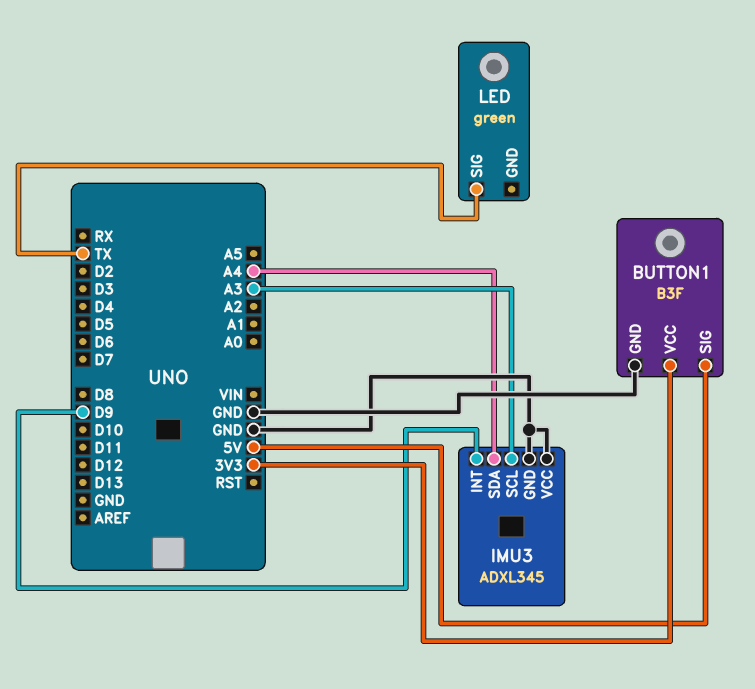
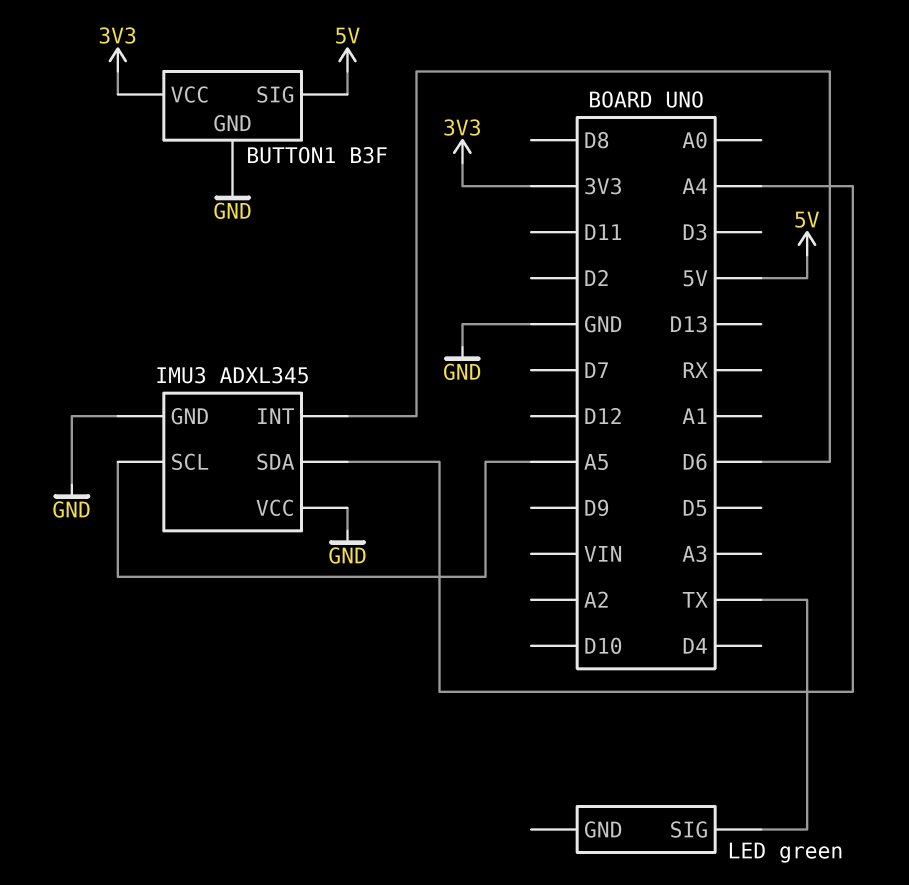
IMU3 pin INT: D9 -> D6
IMU3 pin SCL: A3 -> A5

